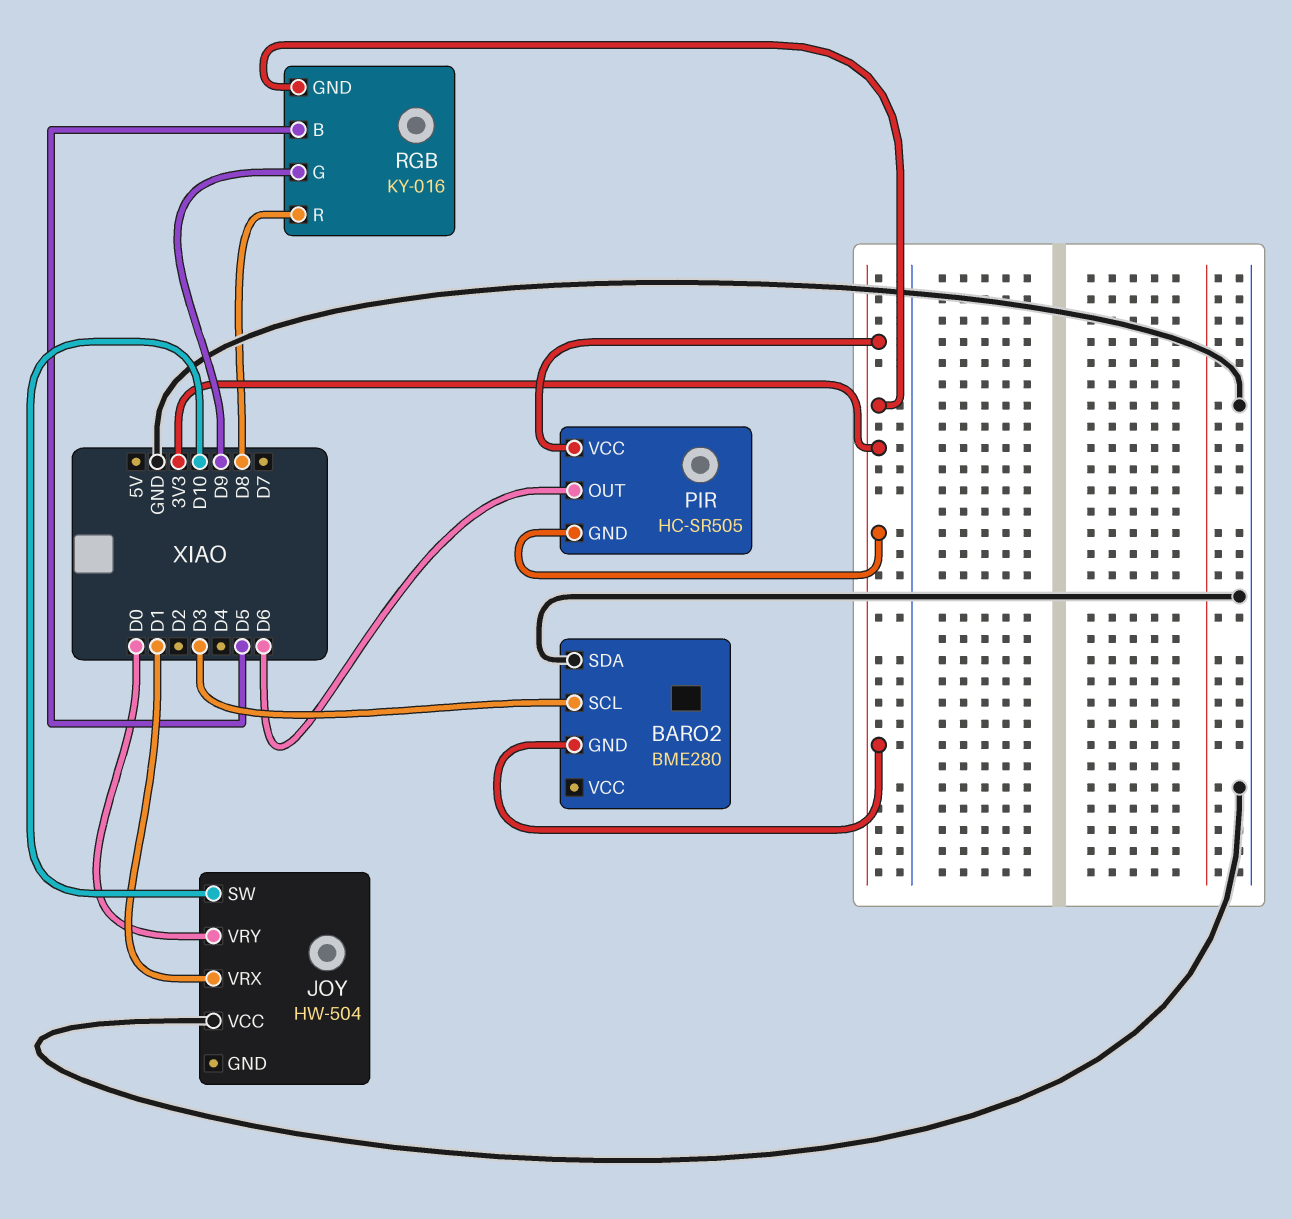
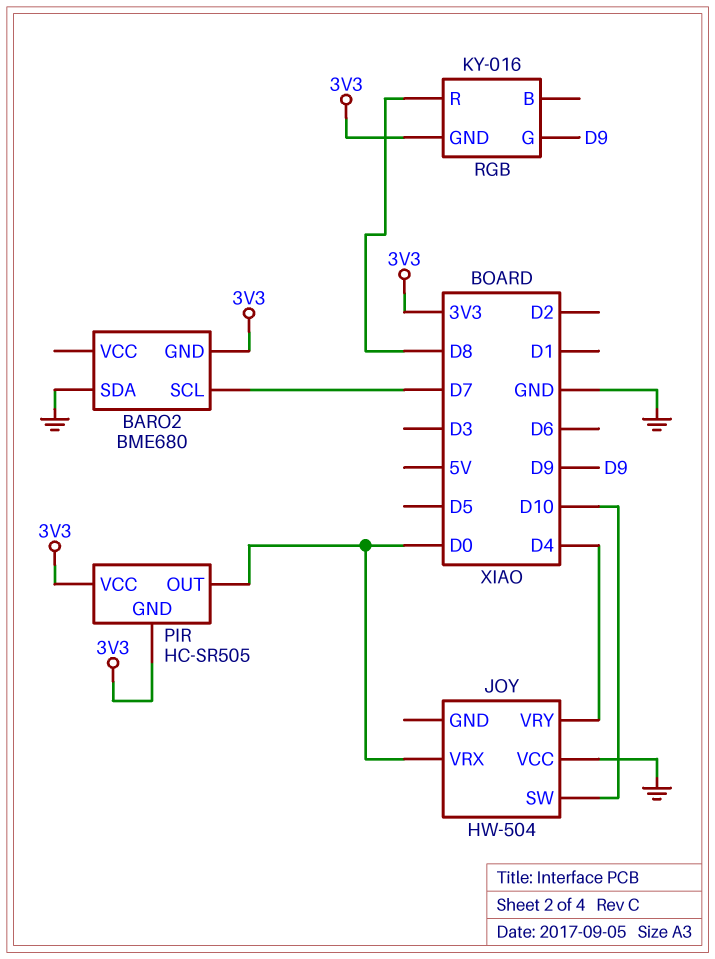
BARO2: BME280 -> BME680
BARO2 pin SCL: D3 -> D7
JOY pin VRX: D1 -> D0
JOY pin VRY: D0 -> D4
PIR pin OUT: D6 -> D0
RGB pin B: D5 -> none

